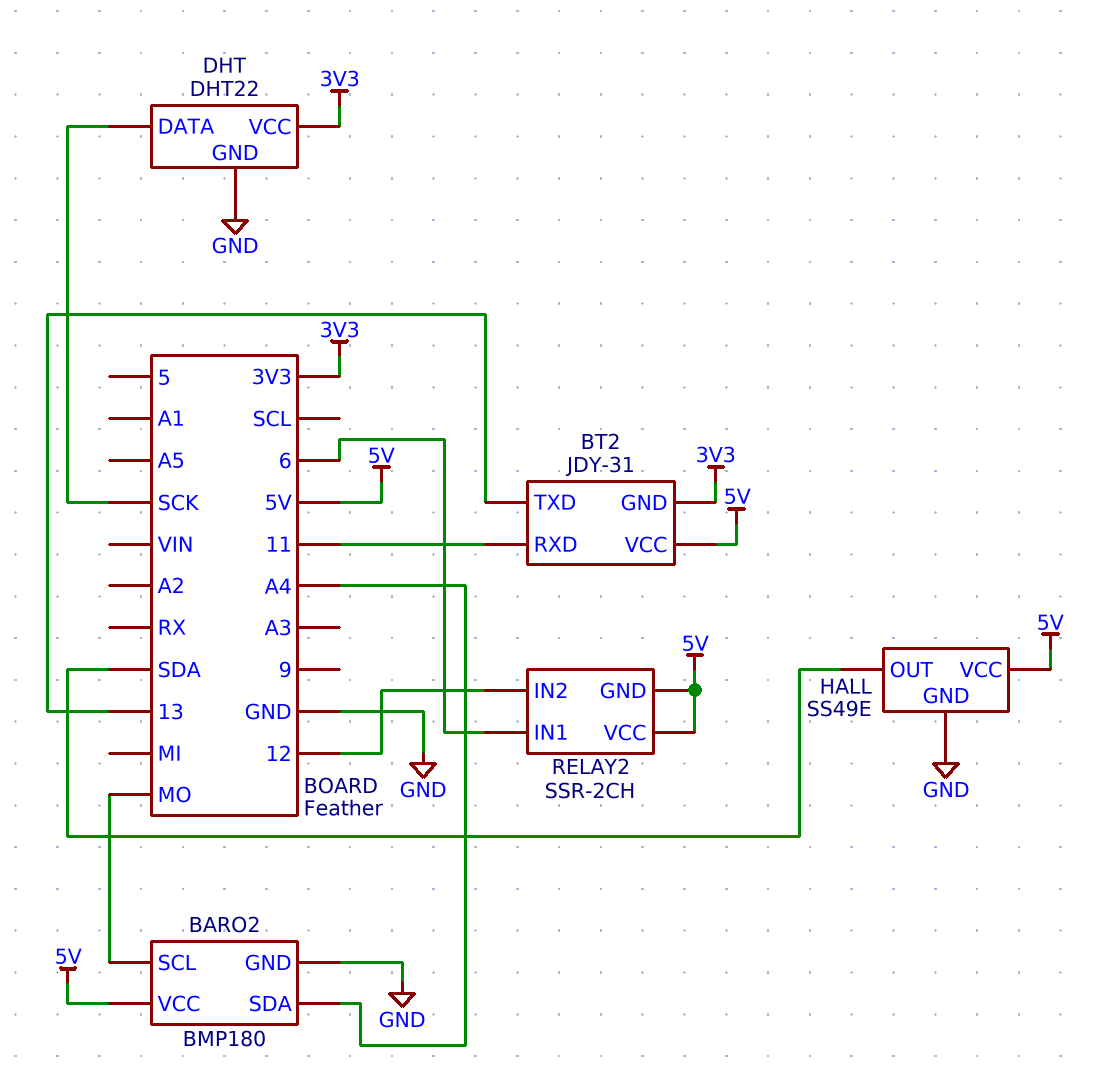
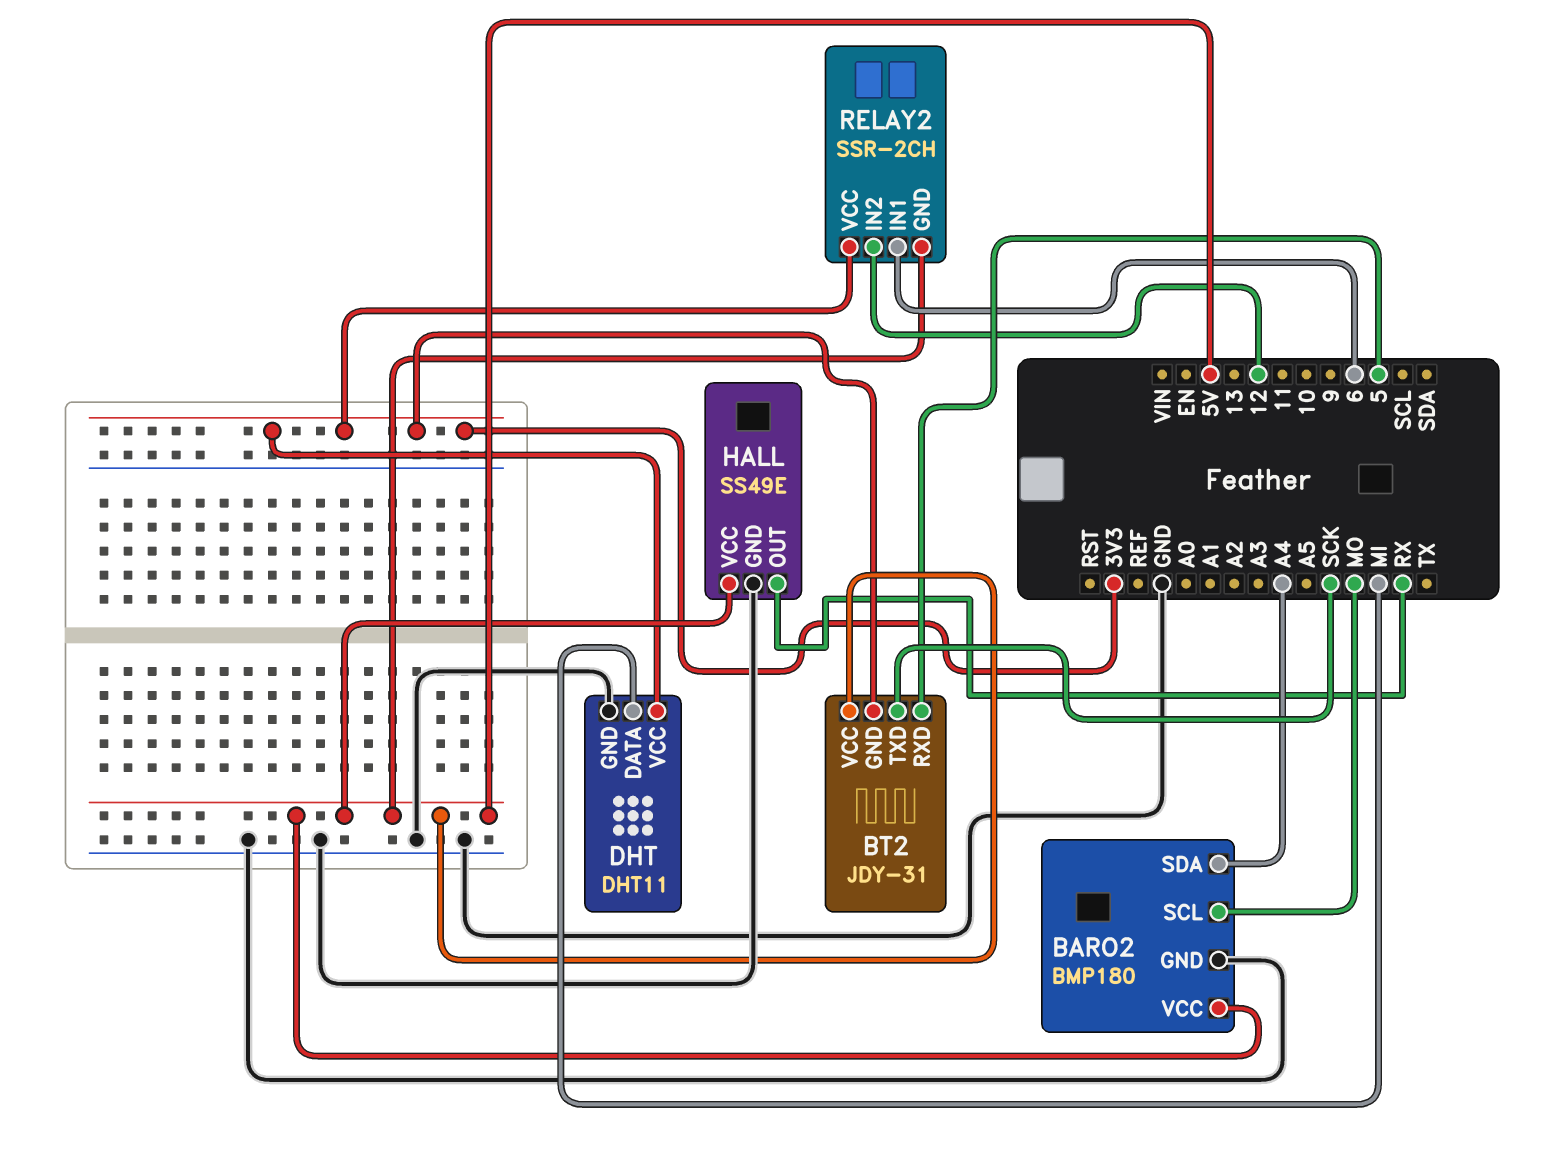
BT2 pin RXD: 11 -> 5
BT2 pin TXD: 13 -> SCK
DHT: DHT22 -> DHT11
DHT pin DATA: SCK -> MI
HALL pin OUT: SDA -> RX
RELAY2 pin VCC: 5V -> 3V3

